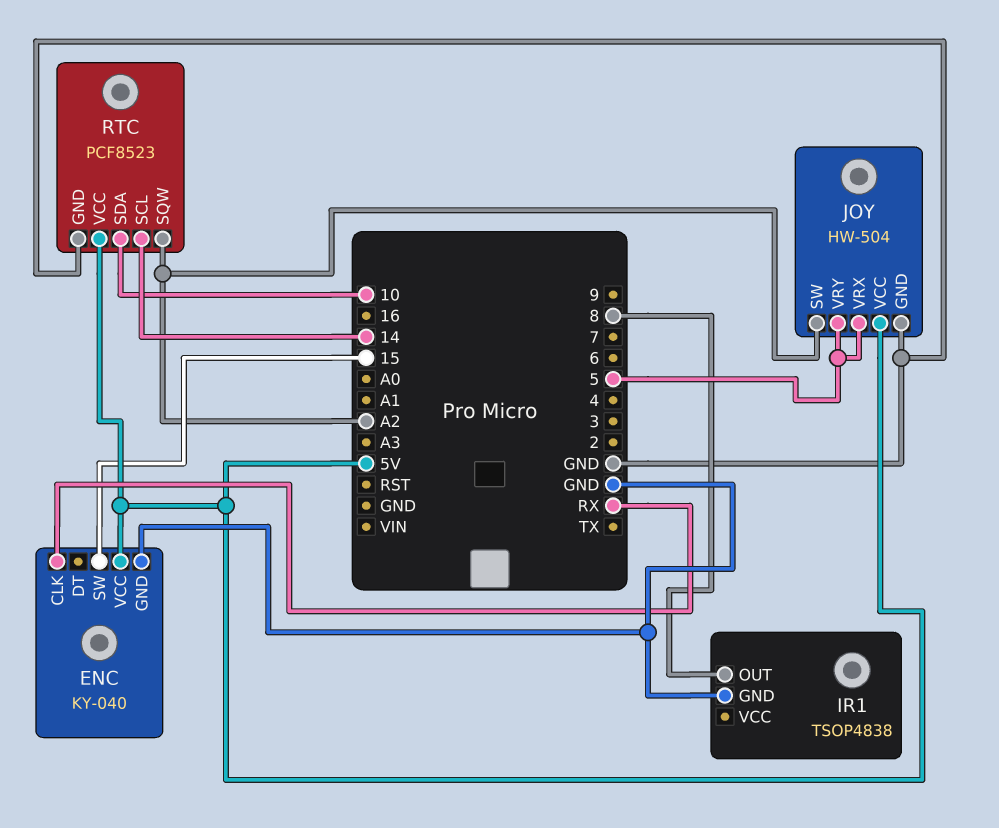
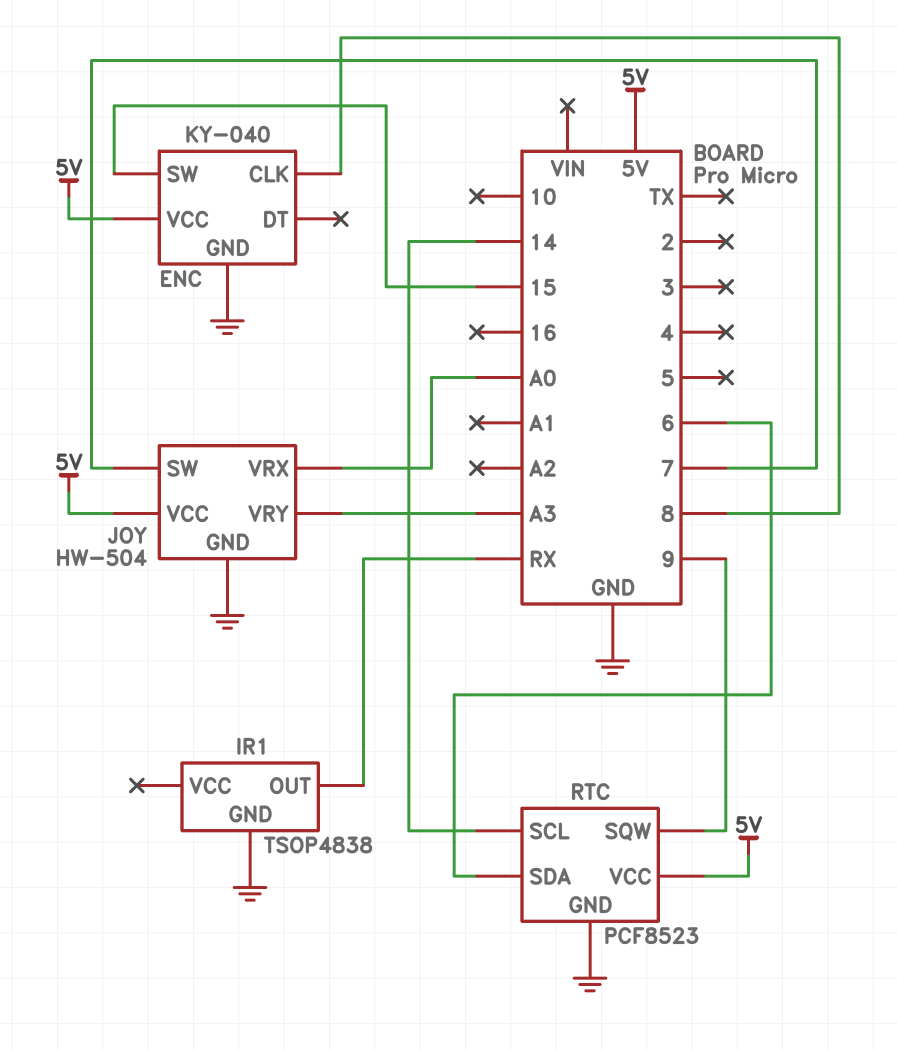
ENC pin CLK: RX -> 8
IR1 pin OUT: 8 -> RX
JOY pin SW: A2 -> 7
JOY pin VRX: 5 -> A0
JOY pin VRY: 5 -> A3
RTC pin SDA: 10 -> 6
RTC pin SQW: A2 -> 9

